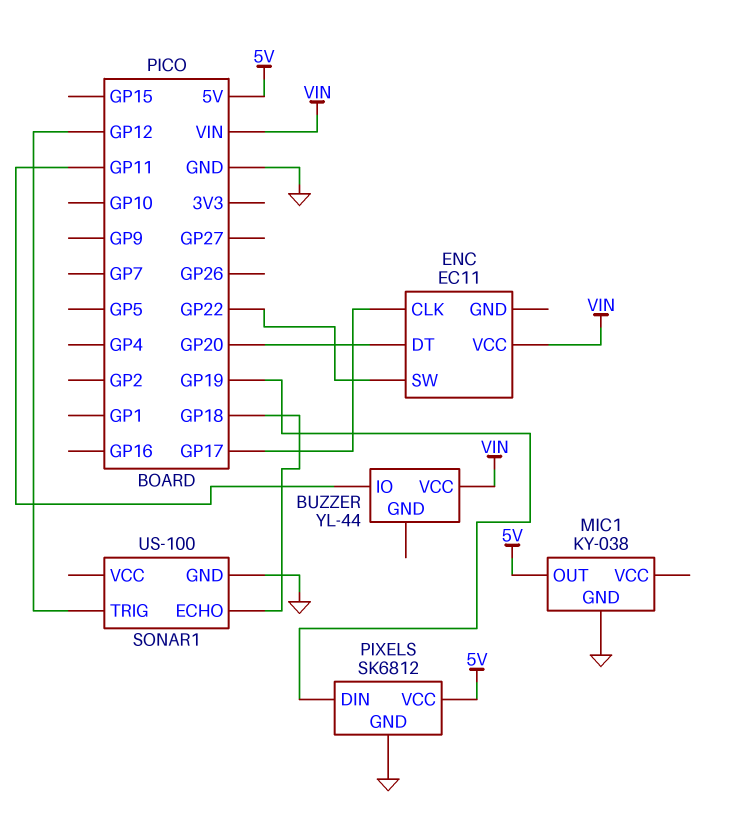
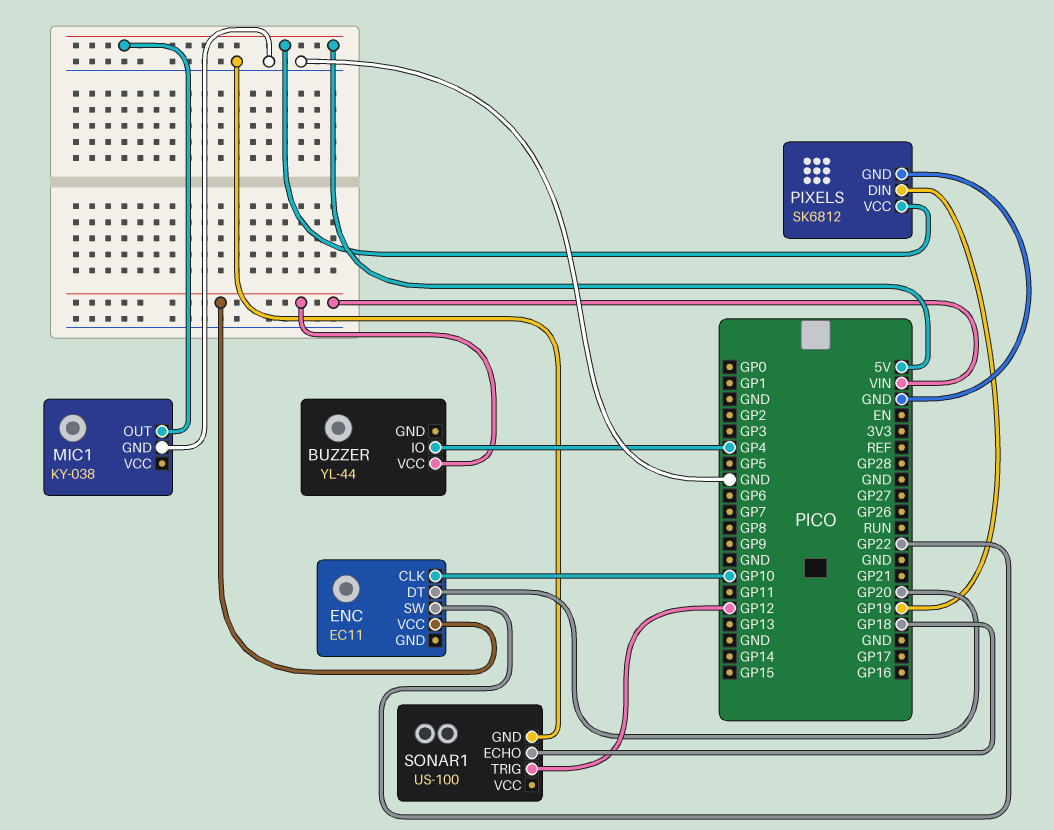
BUZZER pin IO: GP11 -> GP4
ENC pin CLK: GP17 -> GP10

